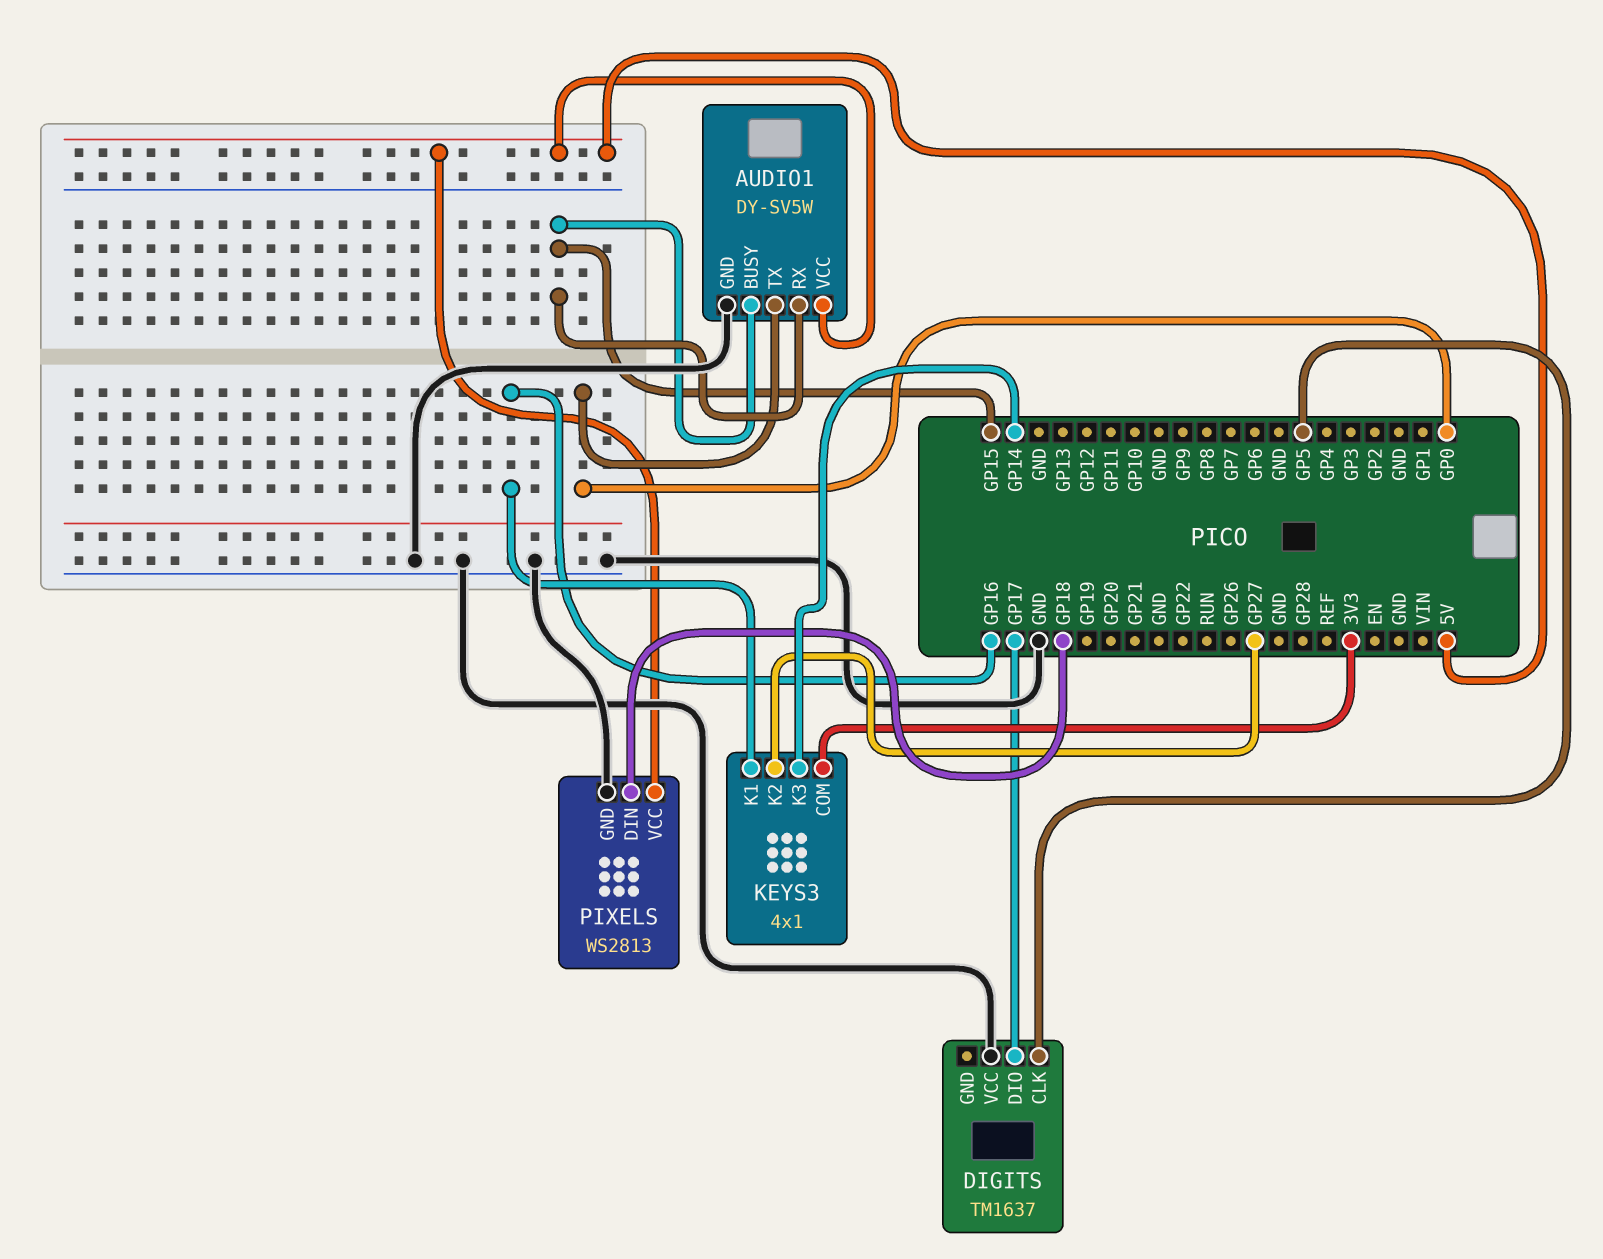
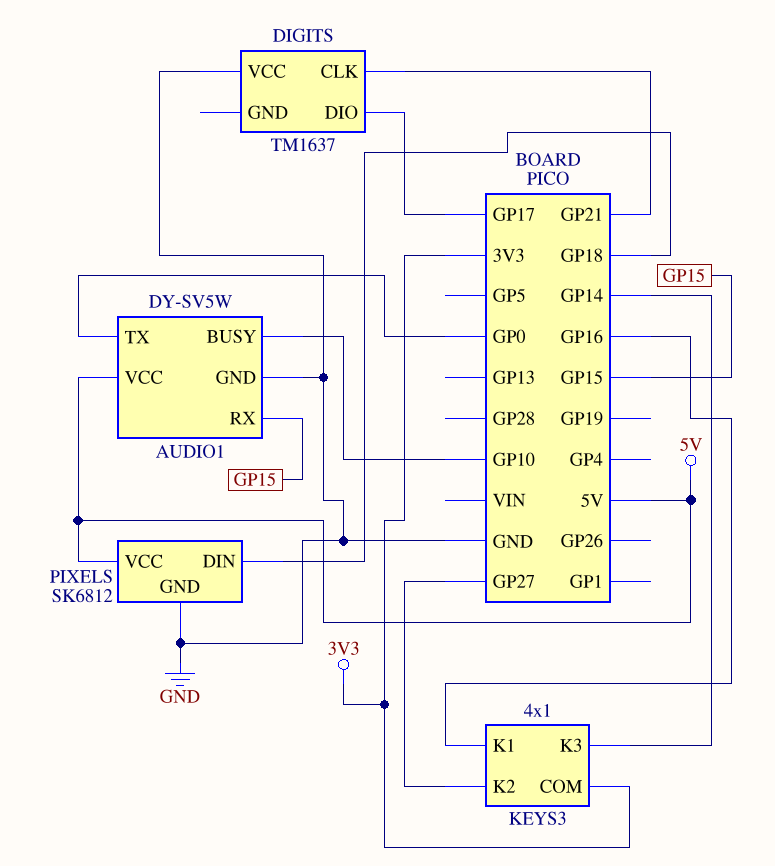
AUDIO1 pin BUSY: GP15 -> GP10
DIGITS pin CLK: GP5 -> GP21
PIXELS: WS2813 -> SK6812

